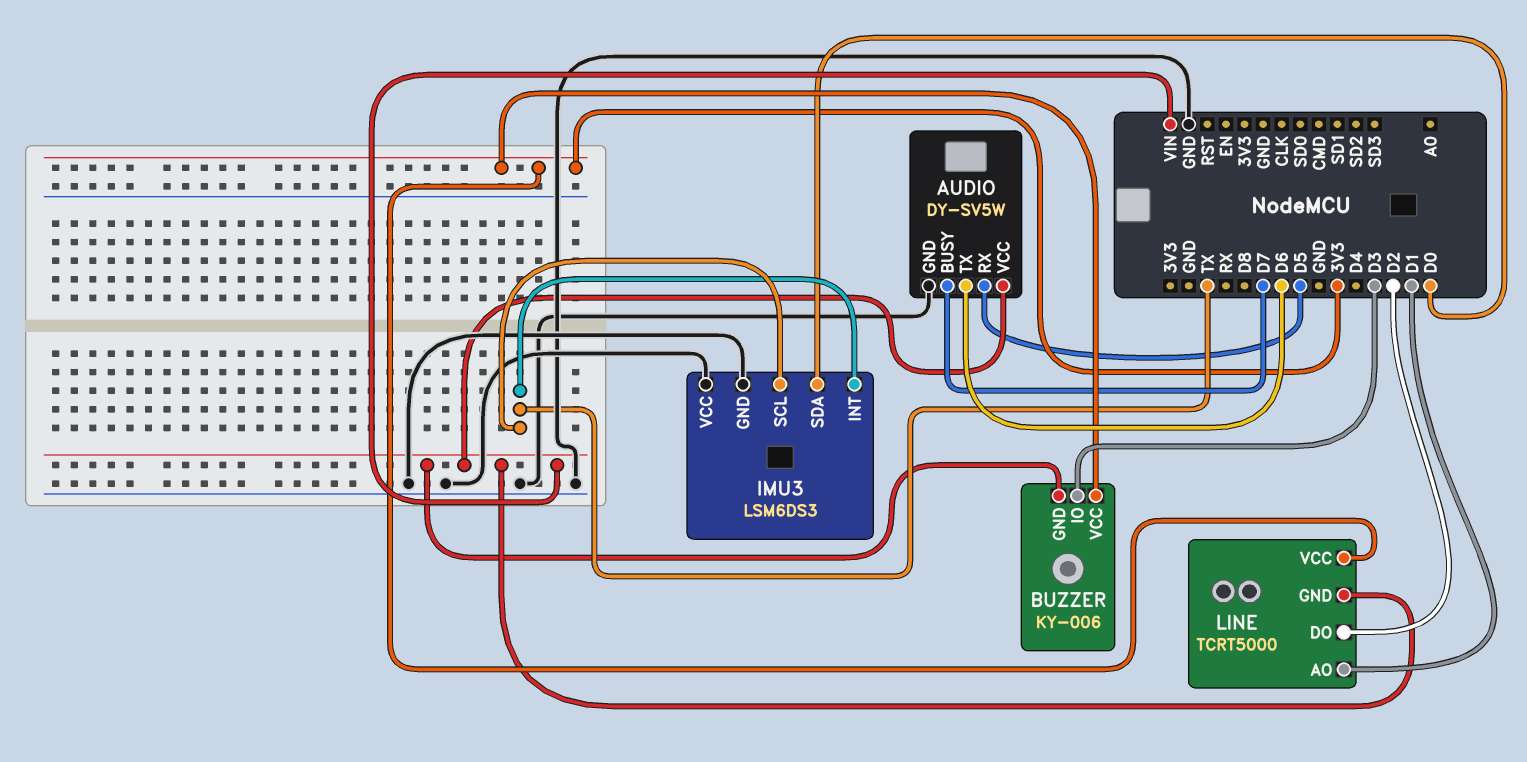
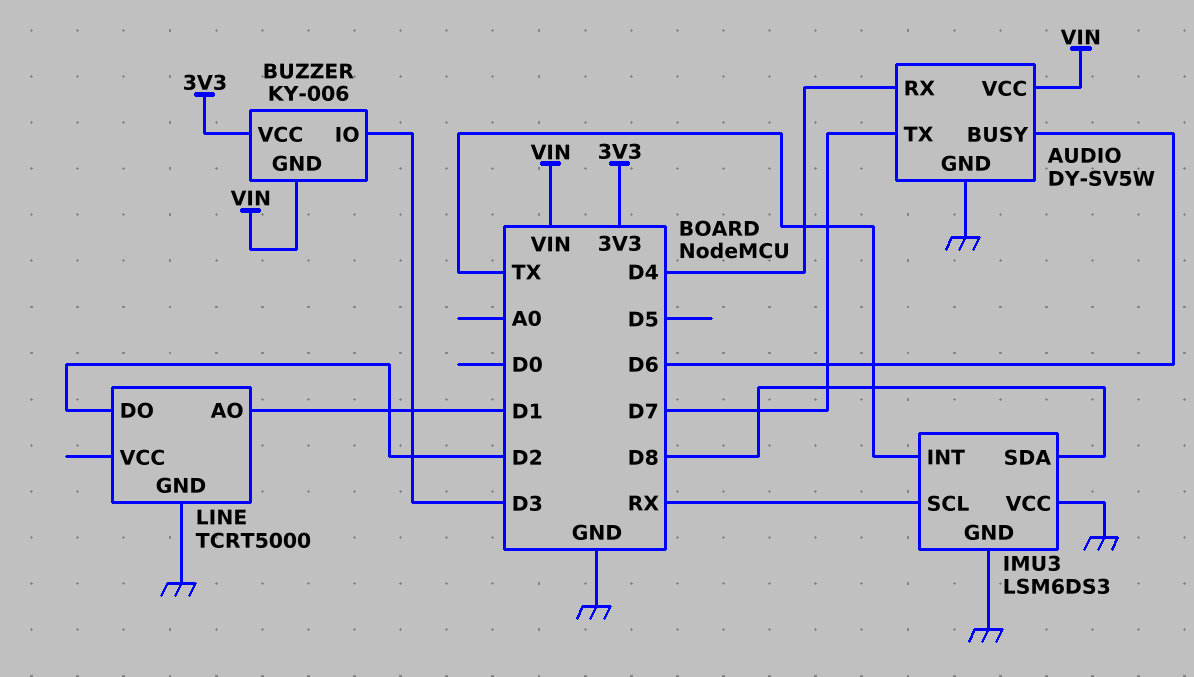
AUDIO pin BUSY: D7 -> D6
AUDIO pin RX: D5 -> D4
AUDIO pin TX: D6 -> D7
IMU3 pin SCL: TX -> RX
IMU3 pin SDA: D0 -> D8
LINE pin GND: VIN -> GND
LINE pin VCC: 3V3 -> none

